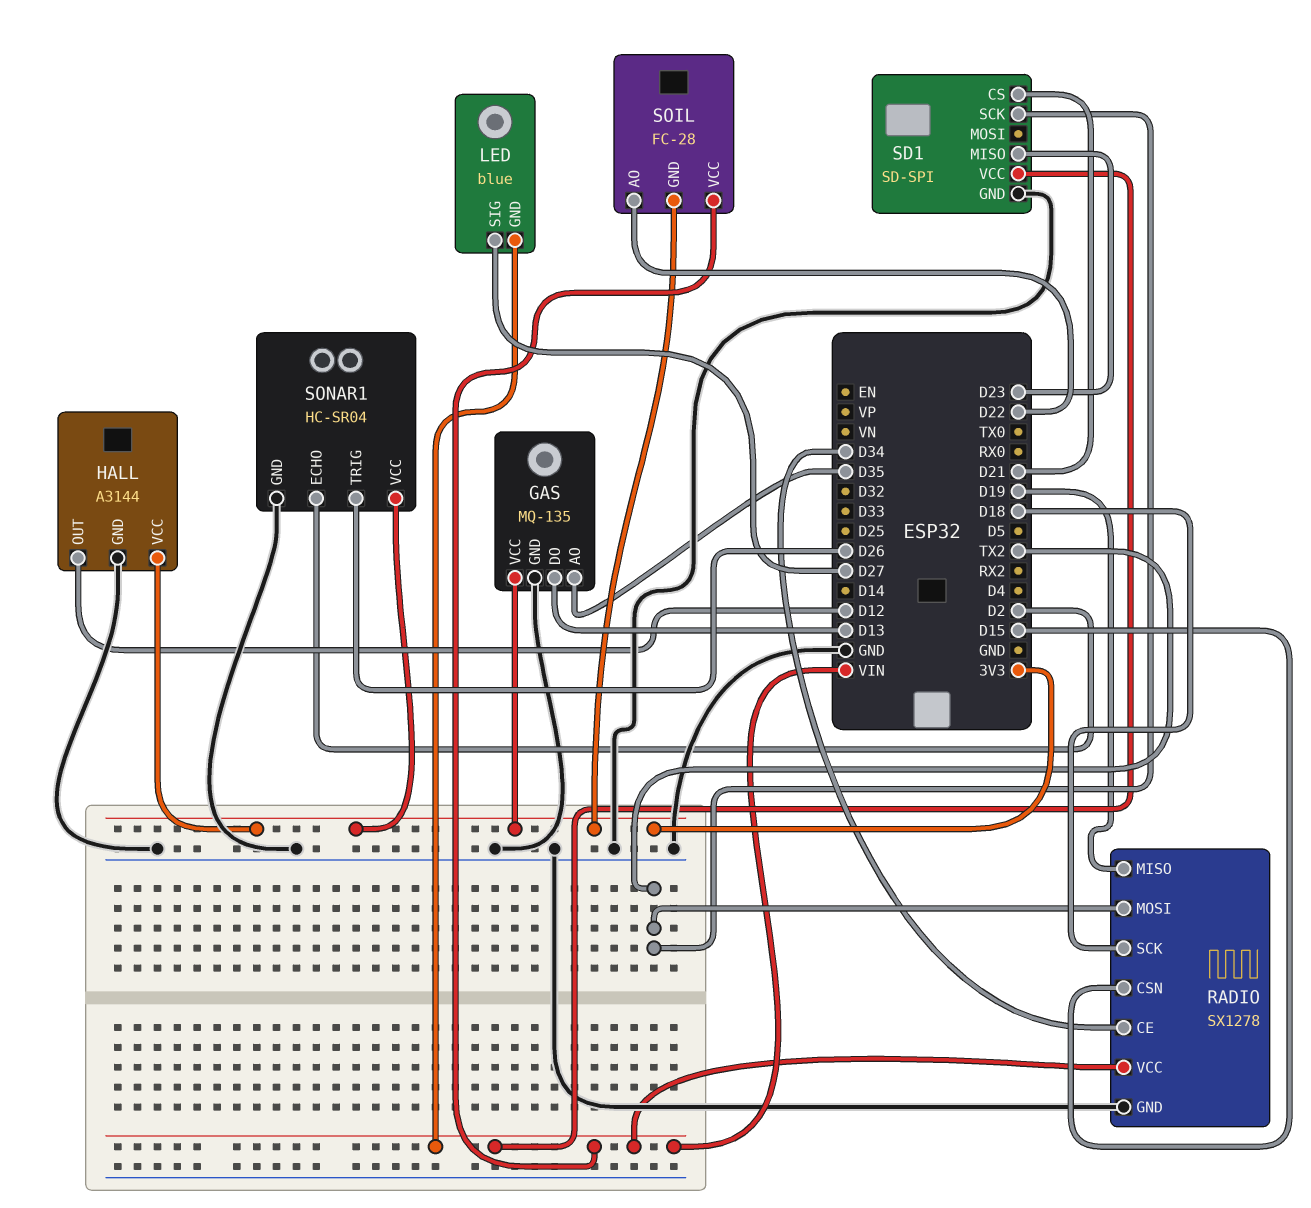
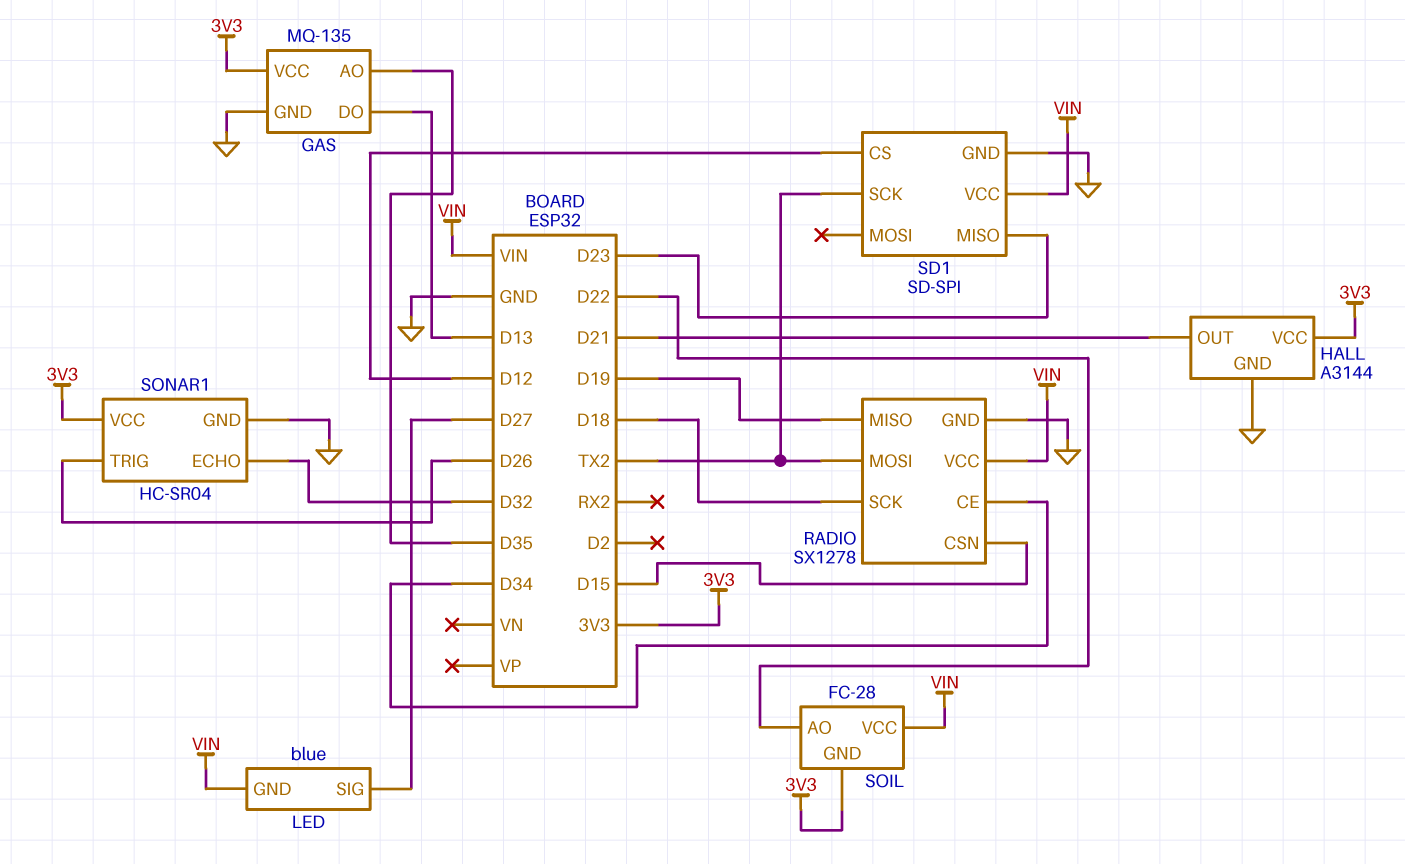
HALL pin OUT: D12 -> D21
SD1 pin CS: D21 -> D12
SONAR1 pin ECHO: D2 -> D32

